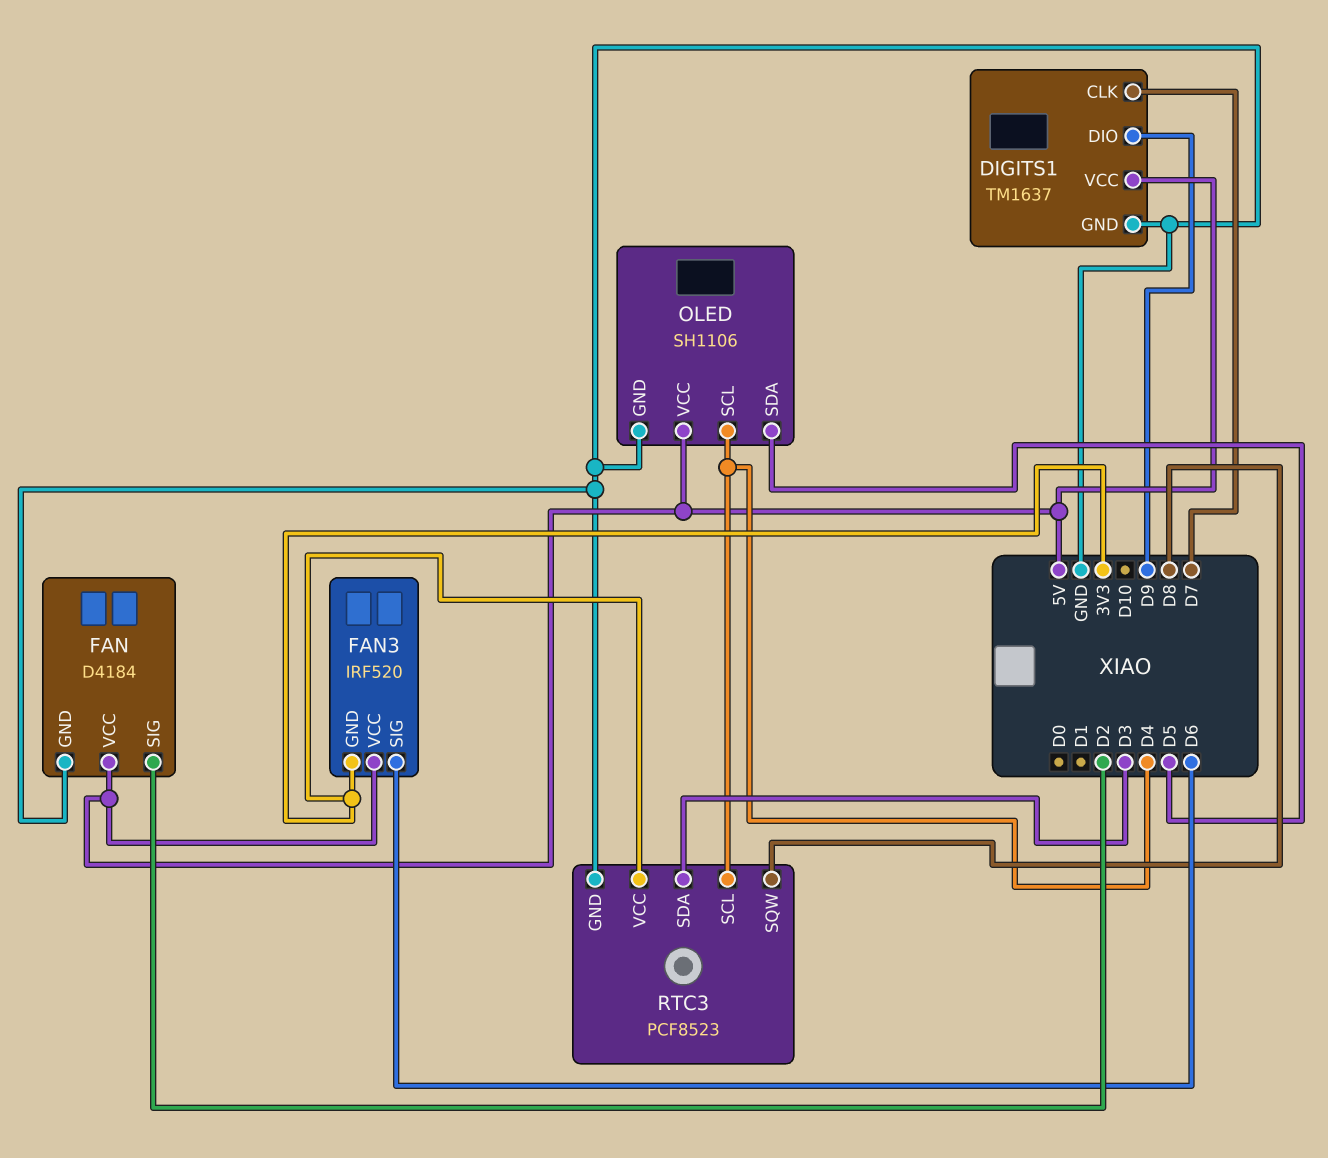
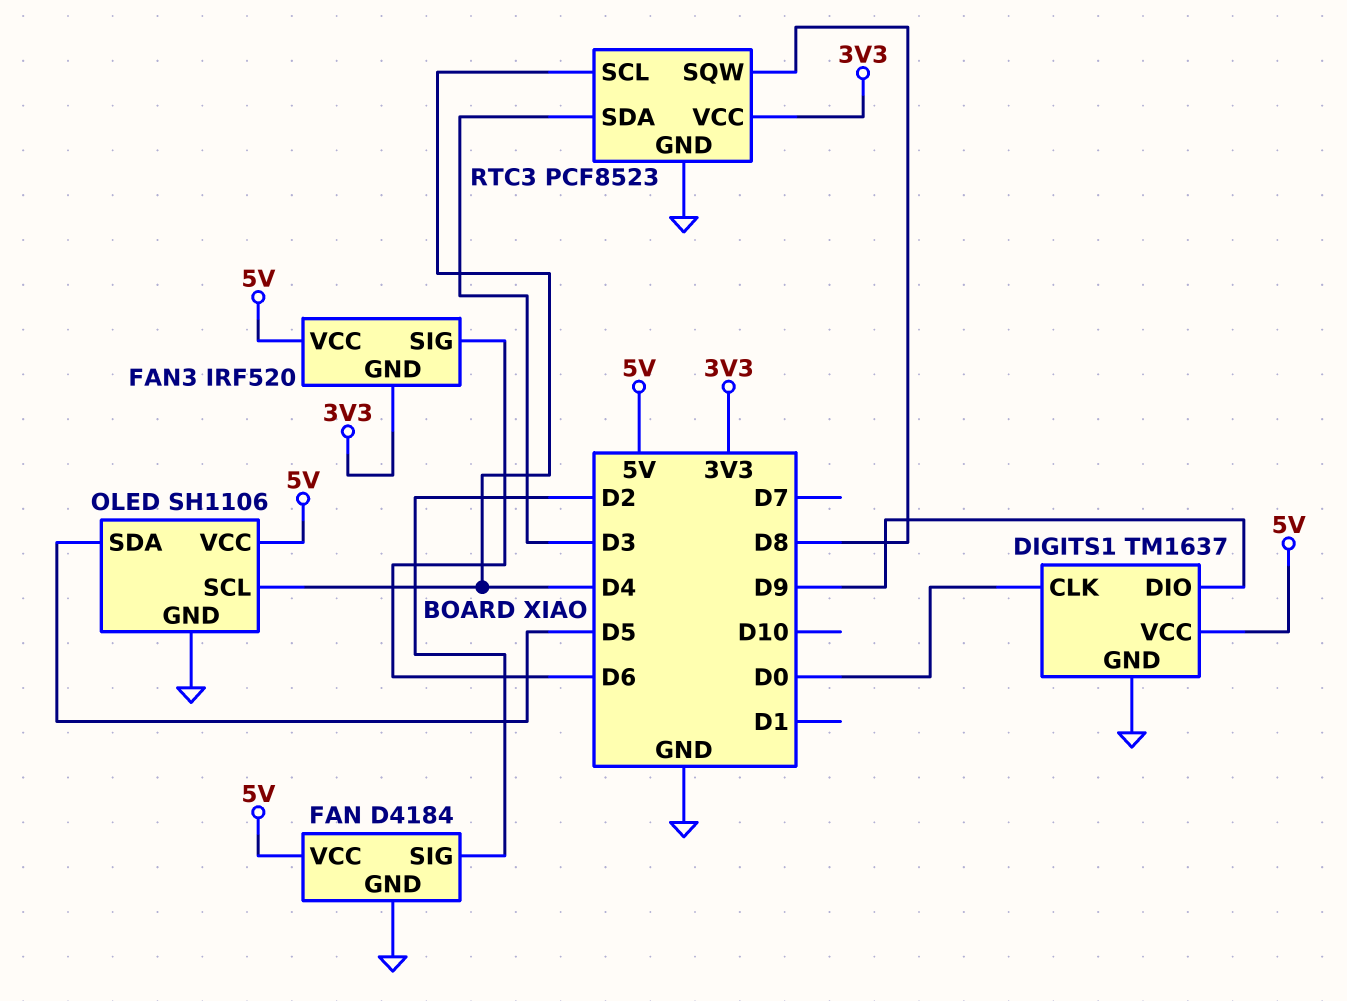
DIGITS1 pin CLK: D7 -> D0

